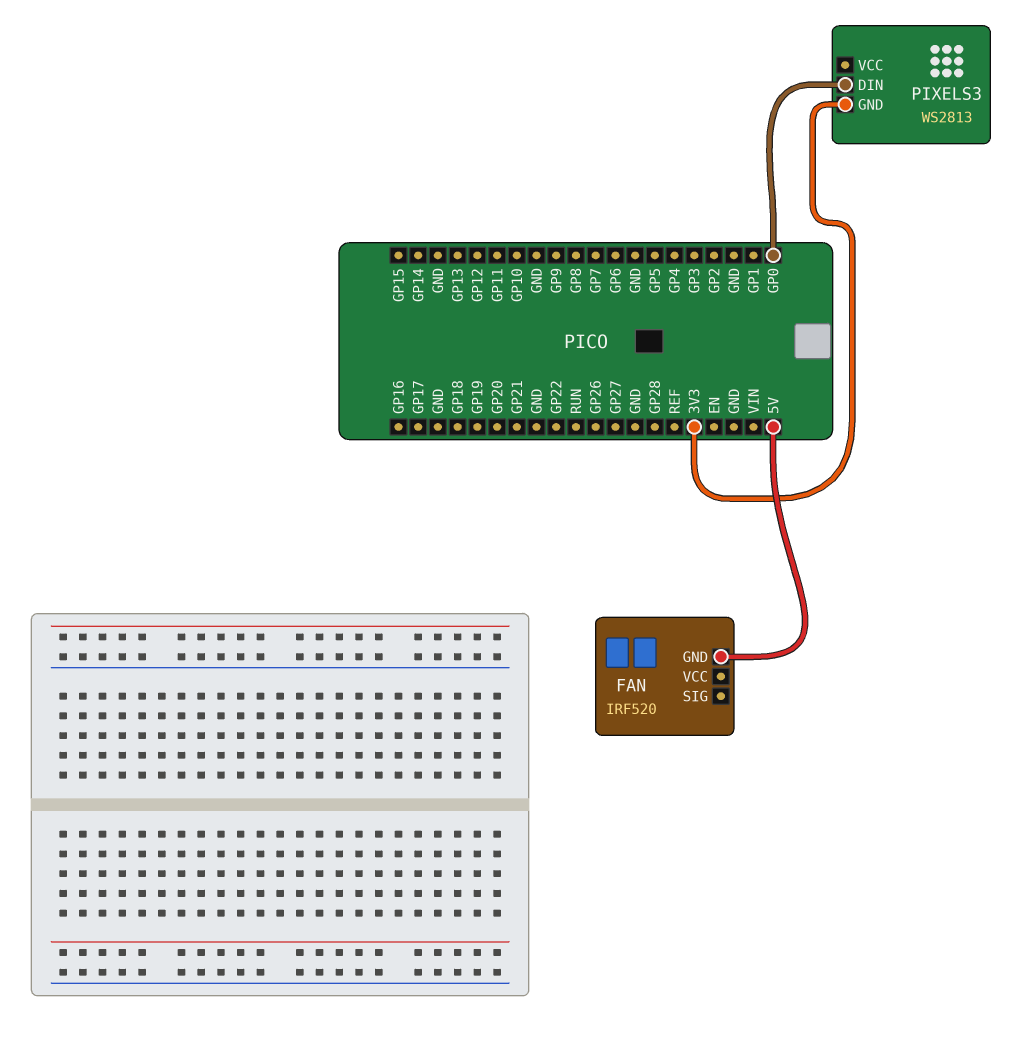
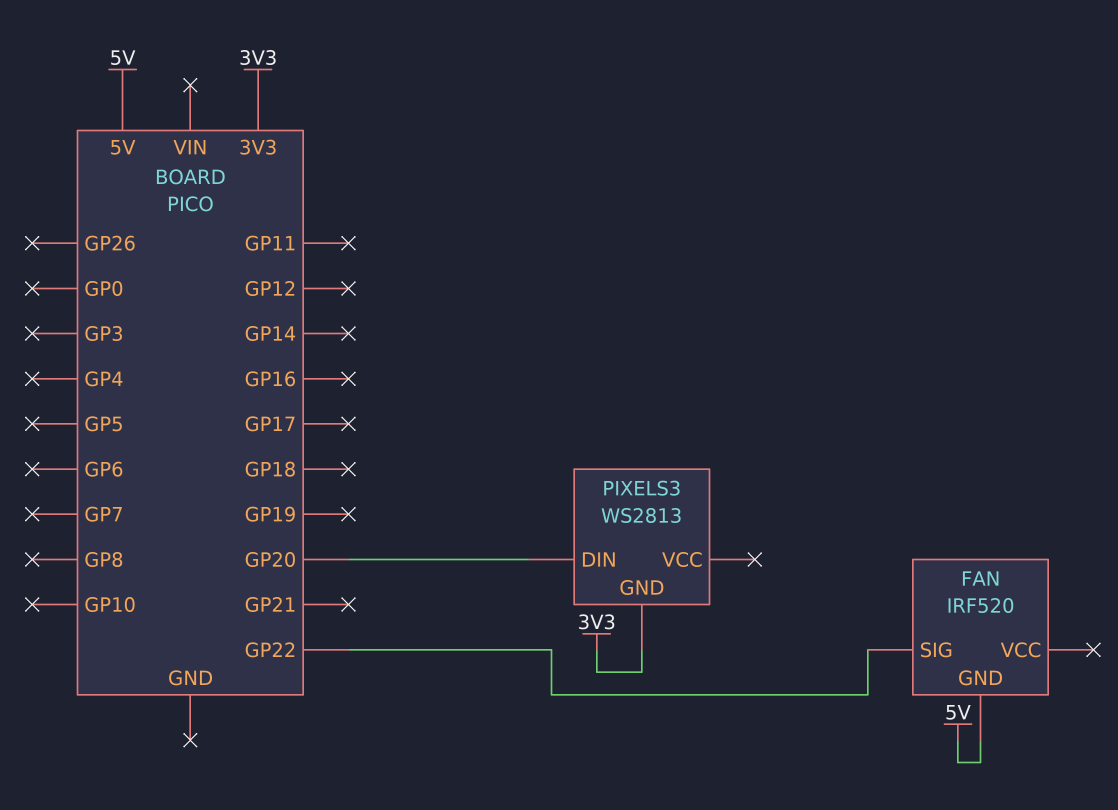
FAN pin SIG: none -> GP22
PIXELS3 pin DIN: GP0 -> GP20

